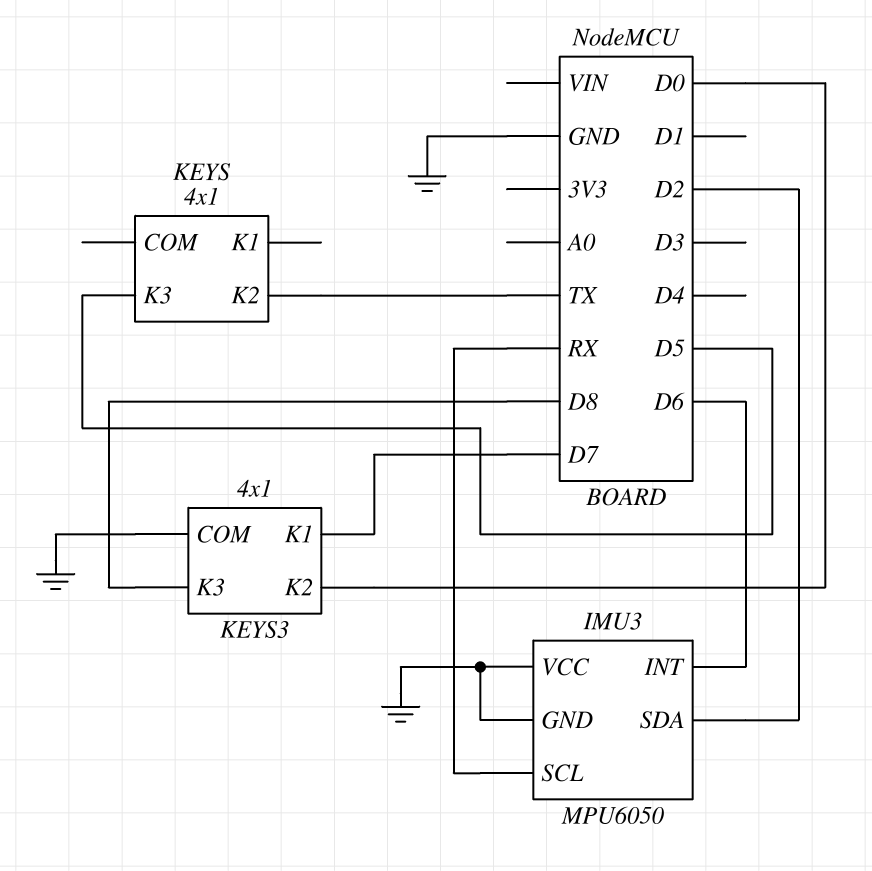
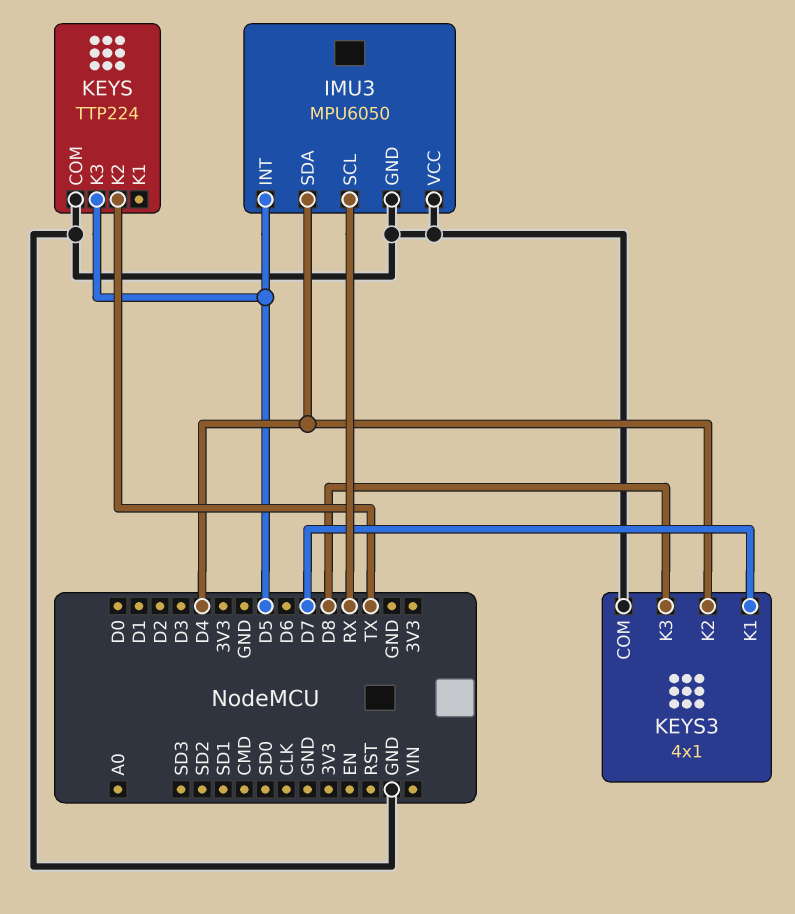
IMU3 pin INT: D6 -> D5
IMU3 pin SDA: D2 -> D4
KEYS: 4x1 -> TTP224
KEYS pin COM: none -> GND
KEYS3 pin K2: D0 -> D4

